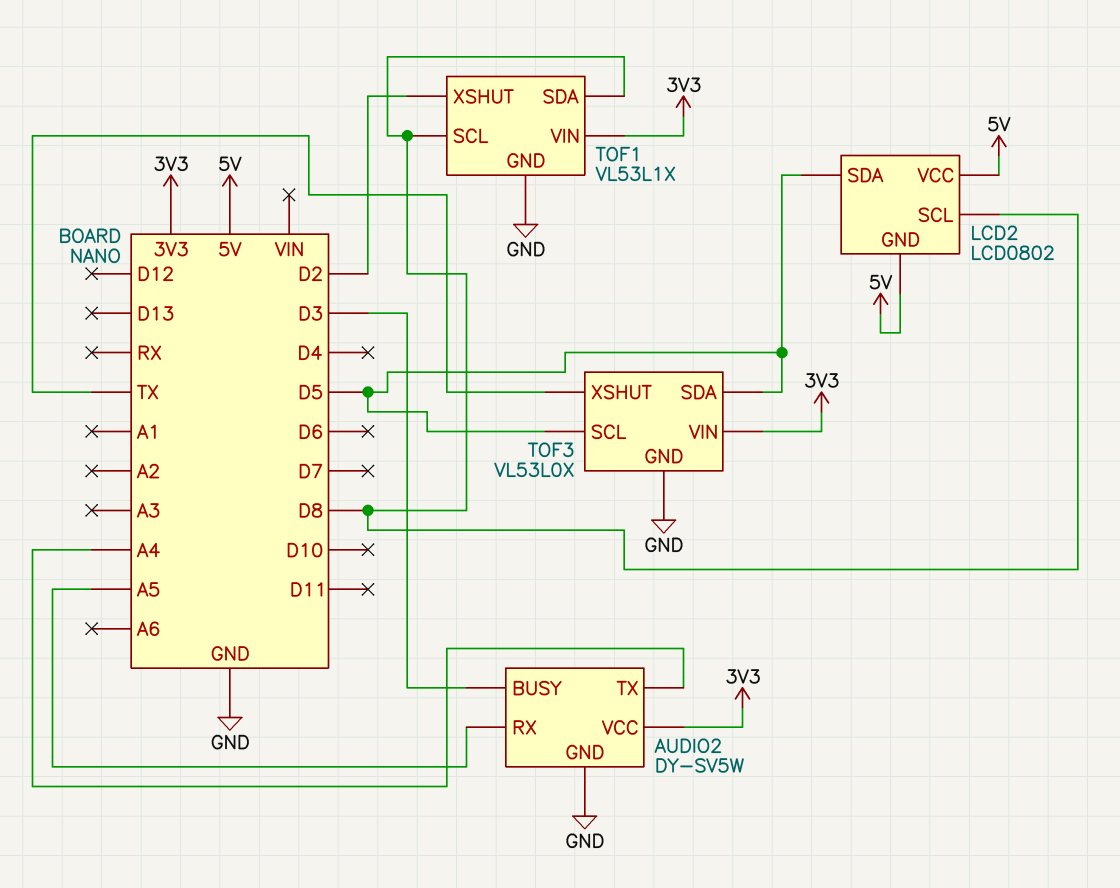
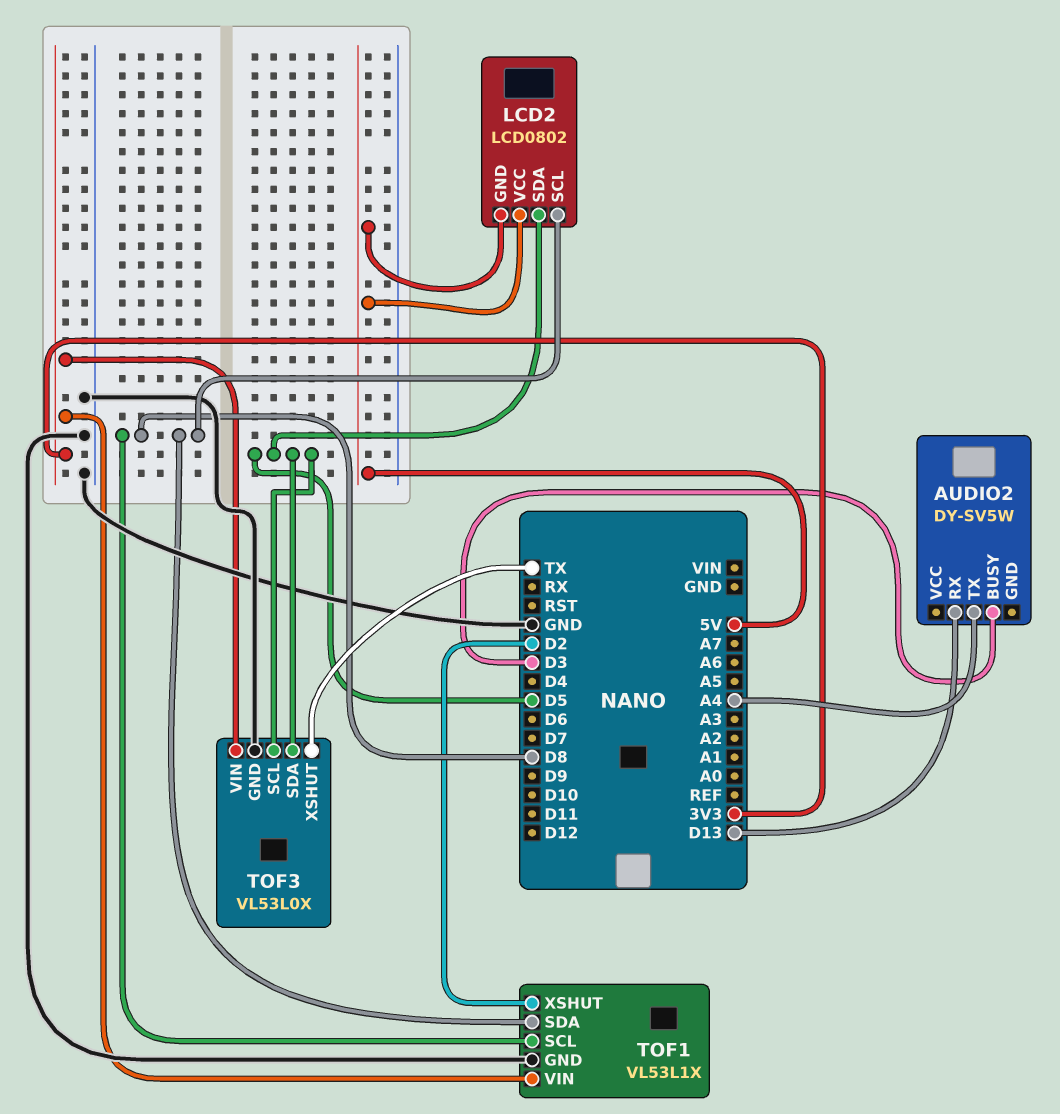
AUDIO2 pin GND: GND -> none
AUDIO2 pin RX: A5 -> D13
AUDIO2 pin VCC: 3V3 -> none

